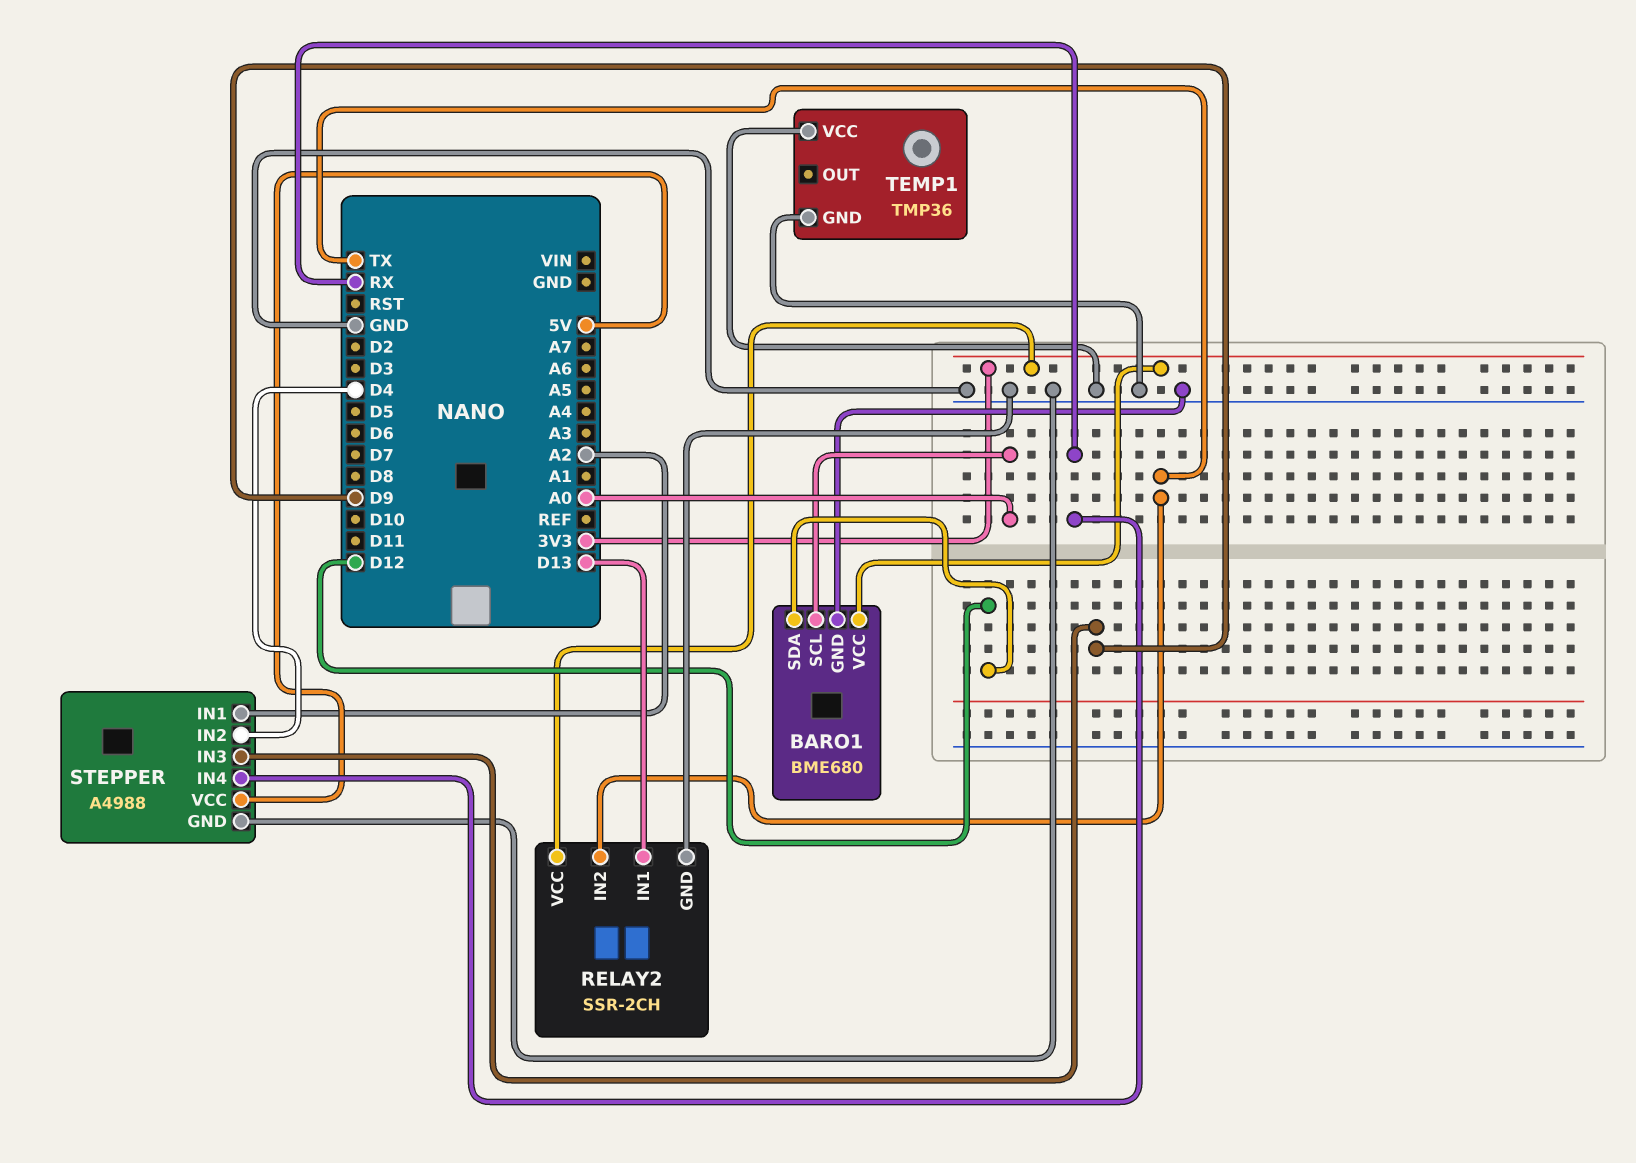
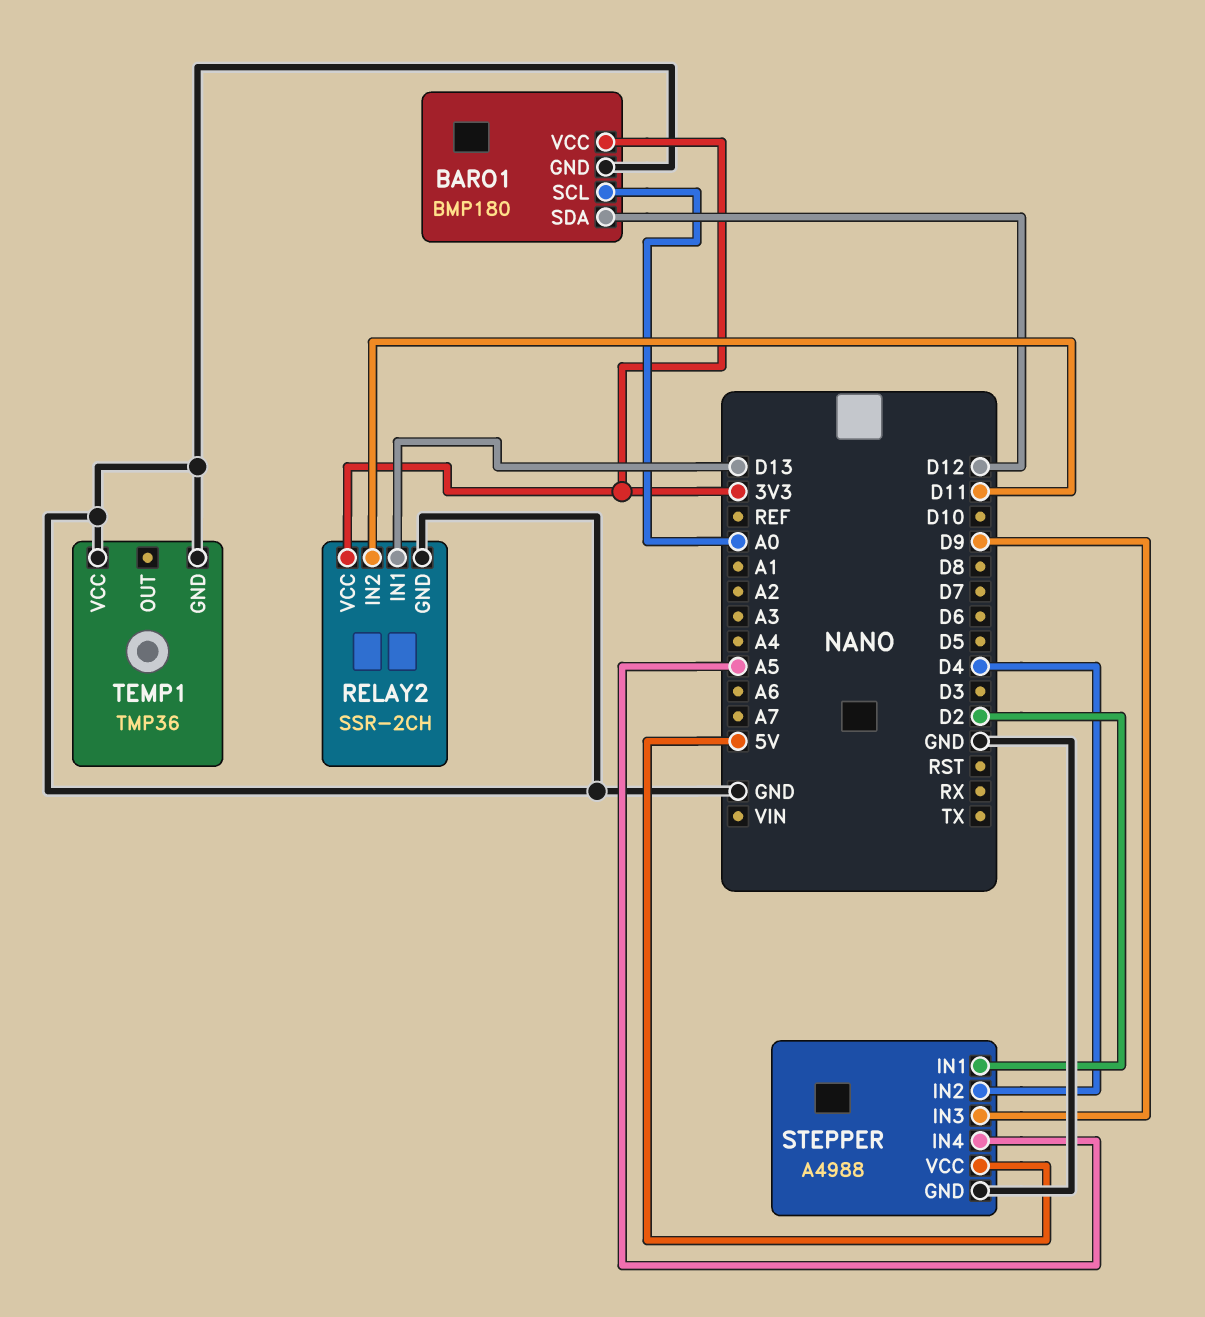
BARO1: BME680 -> BMP180
RELAY2 pin IN2: TX -> D11
STEPPER pin IN1: A2 -> D2
STEPPER pin IN4: RX -> A5

